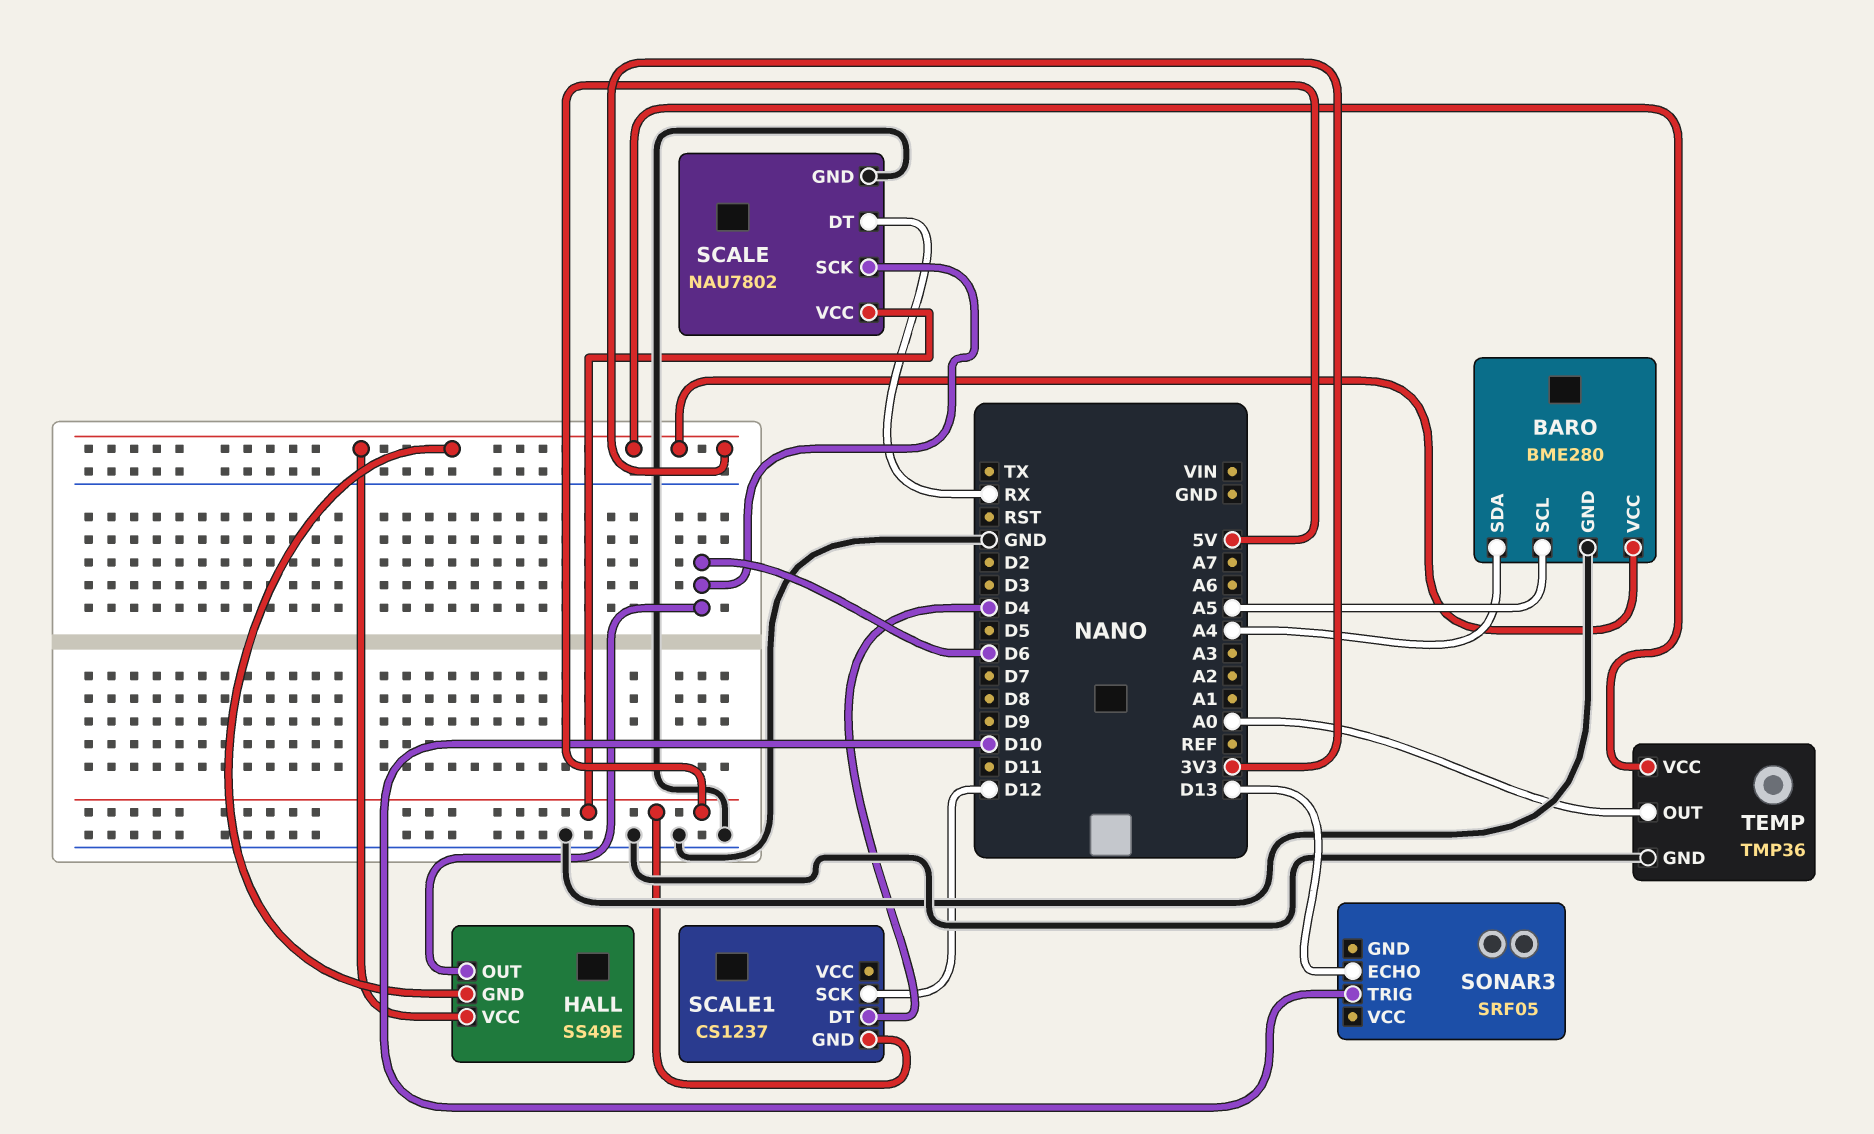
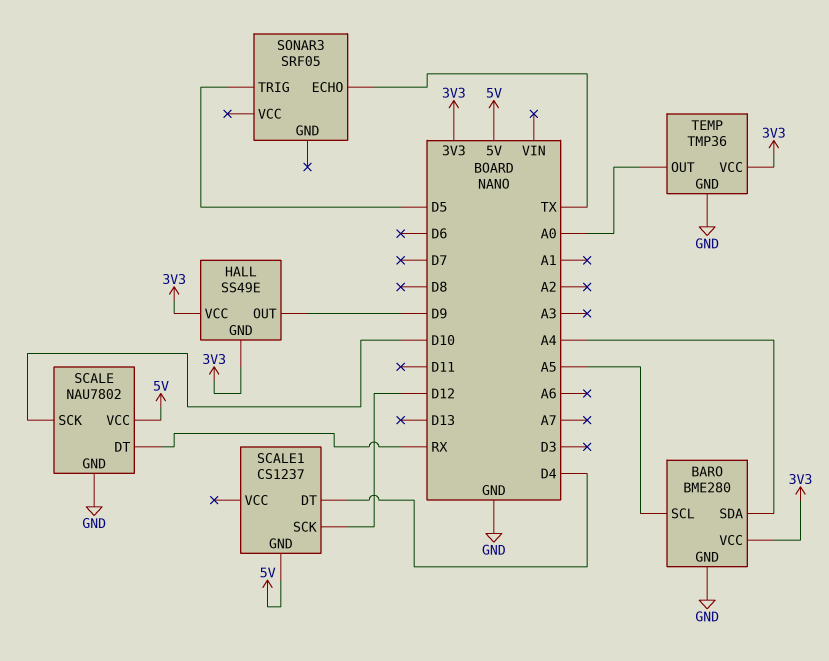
HALL pin OUT: D6 -> D9
SCALE pin SCK: D6 -> D10
SONAR3 pin ECHO: D13 -> TX
SONAR3 pin TRIG: D10 -> D5

